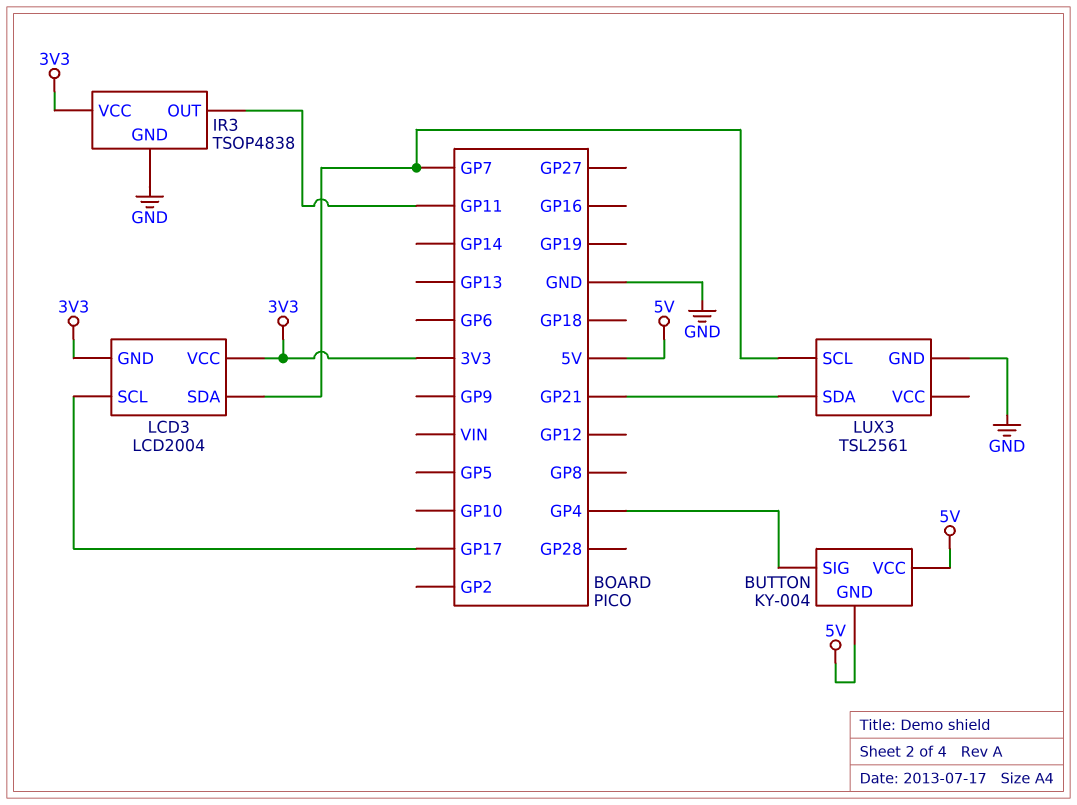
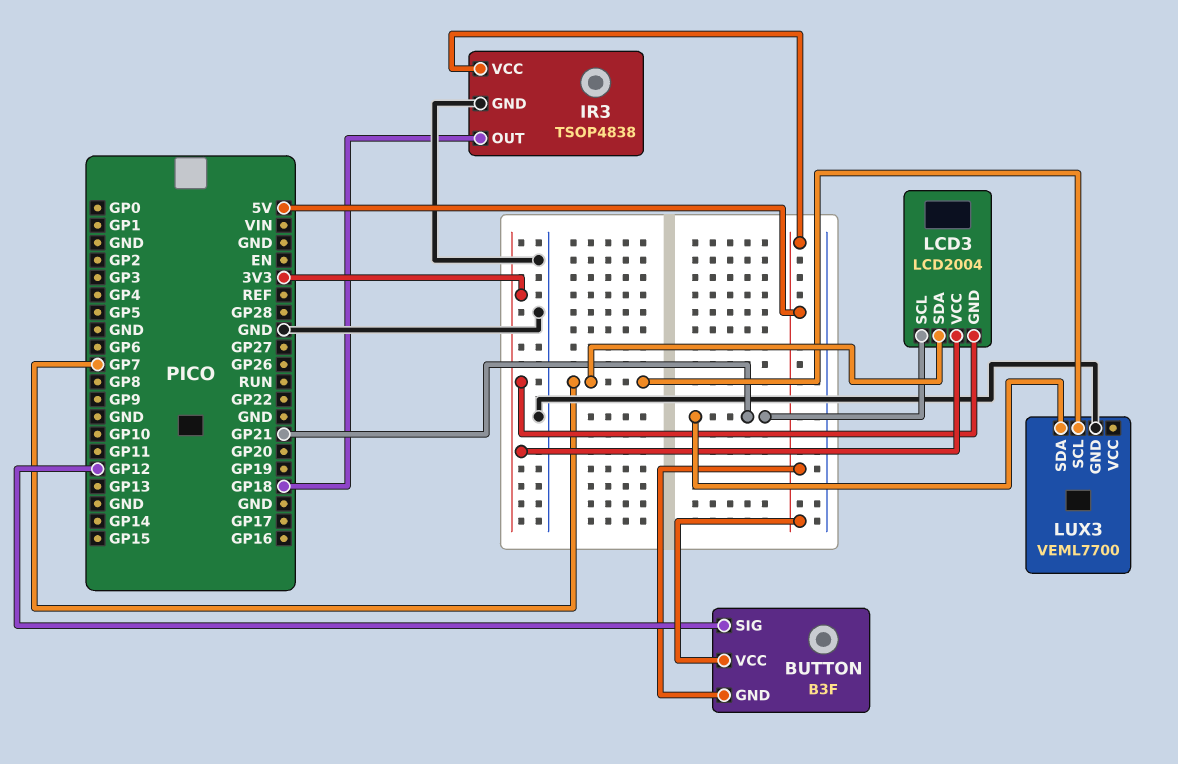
BUTTON: KY-004 -> B3F
BUTTON pin SIG: GP4 -> GP12
IR3 pin OUT: GP11 -> GP18
IR3 pin VCC: 3V3 -> 5V
LCD3 pin SCL: GP17 -> GP21
LUX3: TSL2561 -> VEML7700

